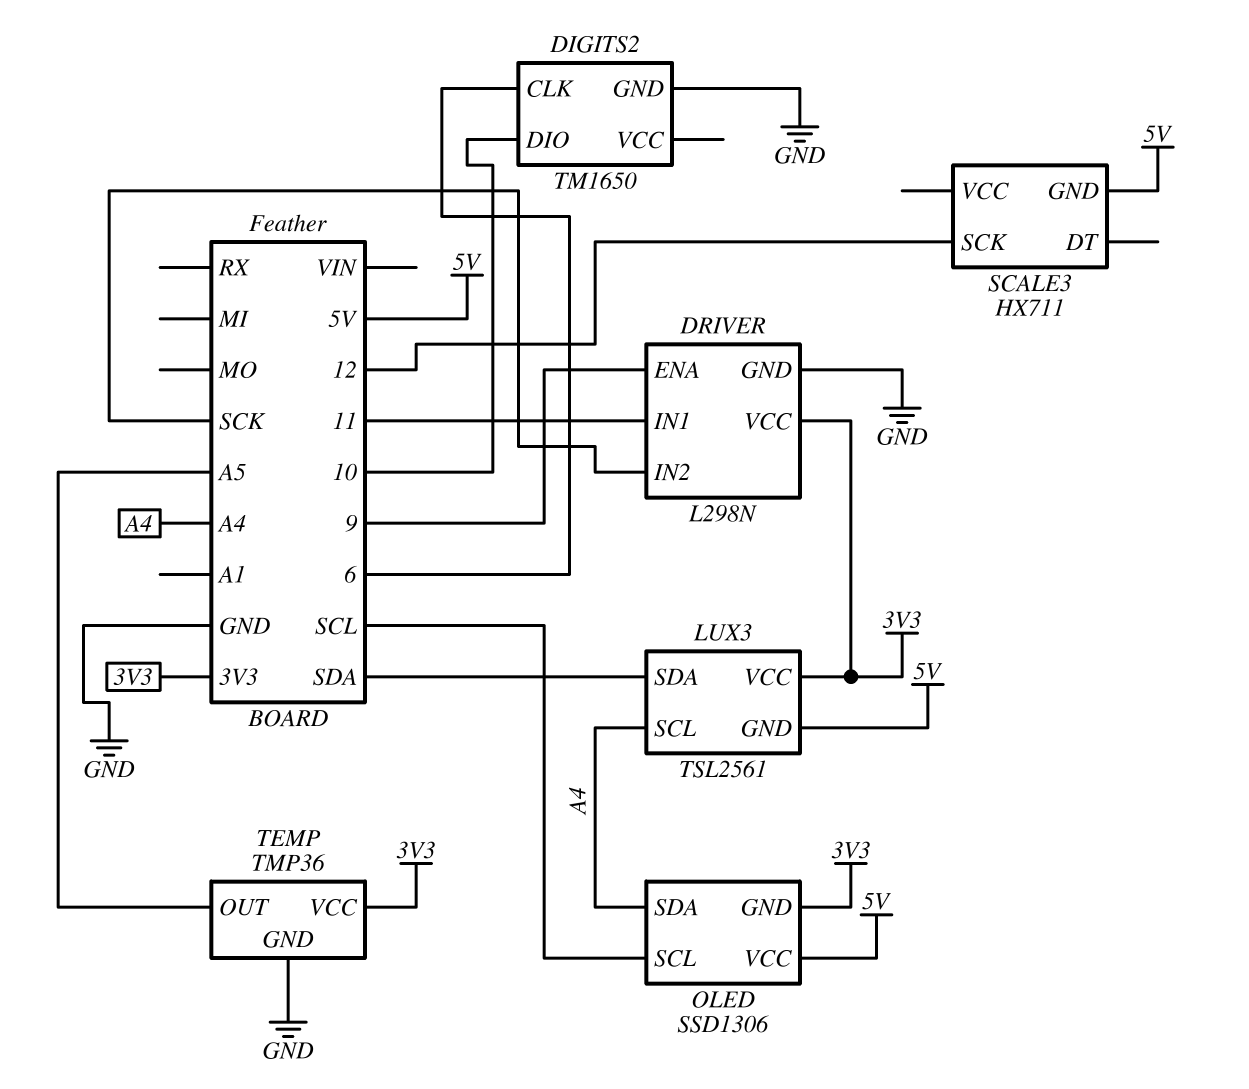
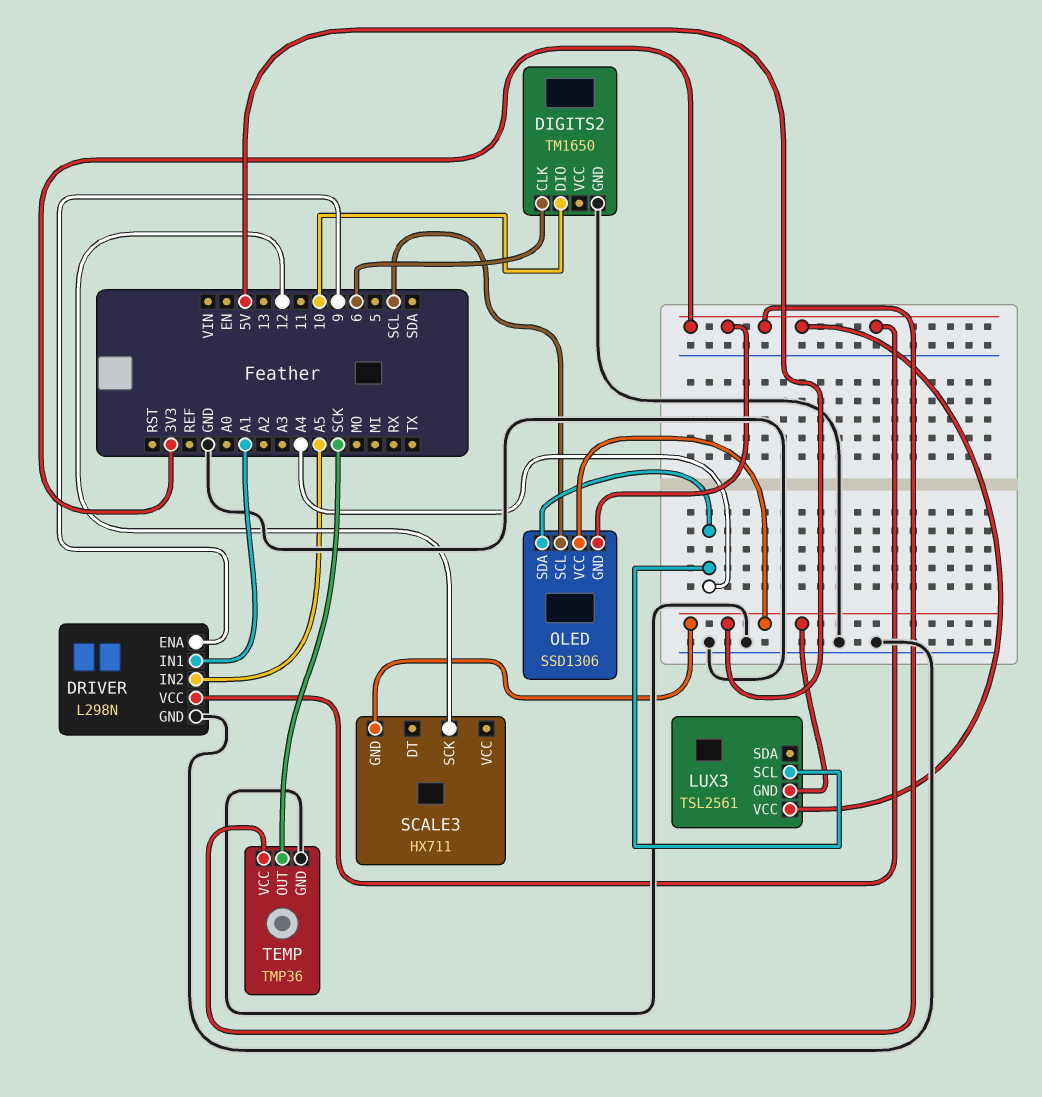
DRIVER pin IN1: 11 -> A1
DRIVER pin IN2: SCK -> A5
LUX3 pin SDA: SDA -> none
TEMP pin OUT: A5 -> SCK

